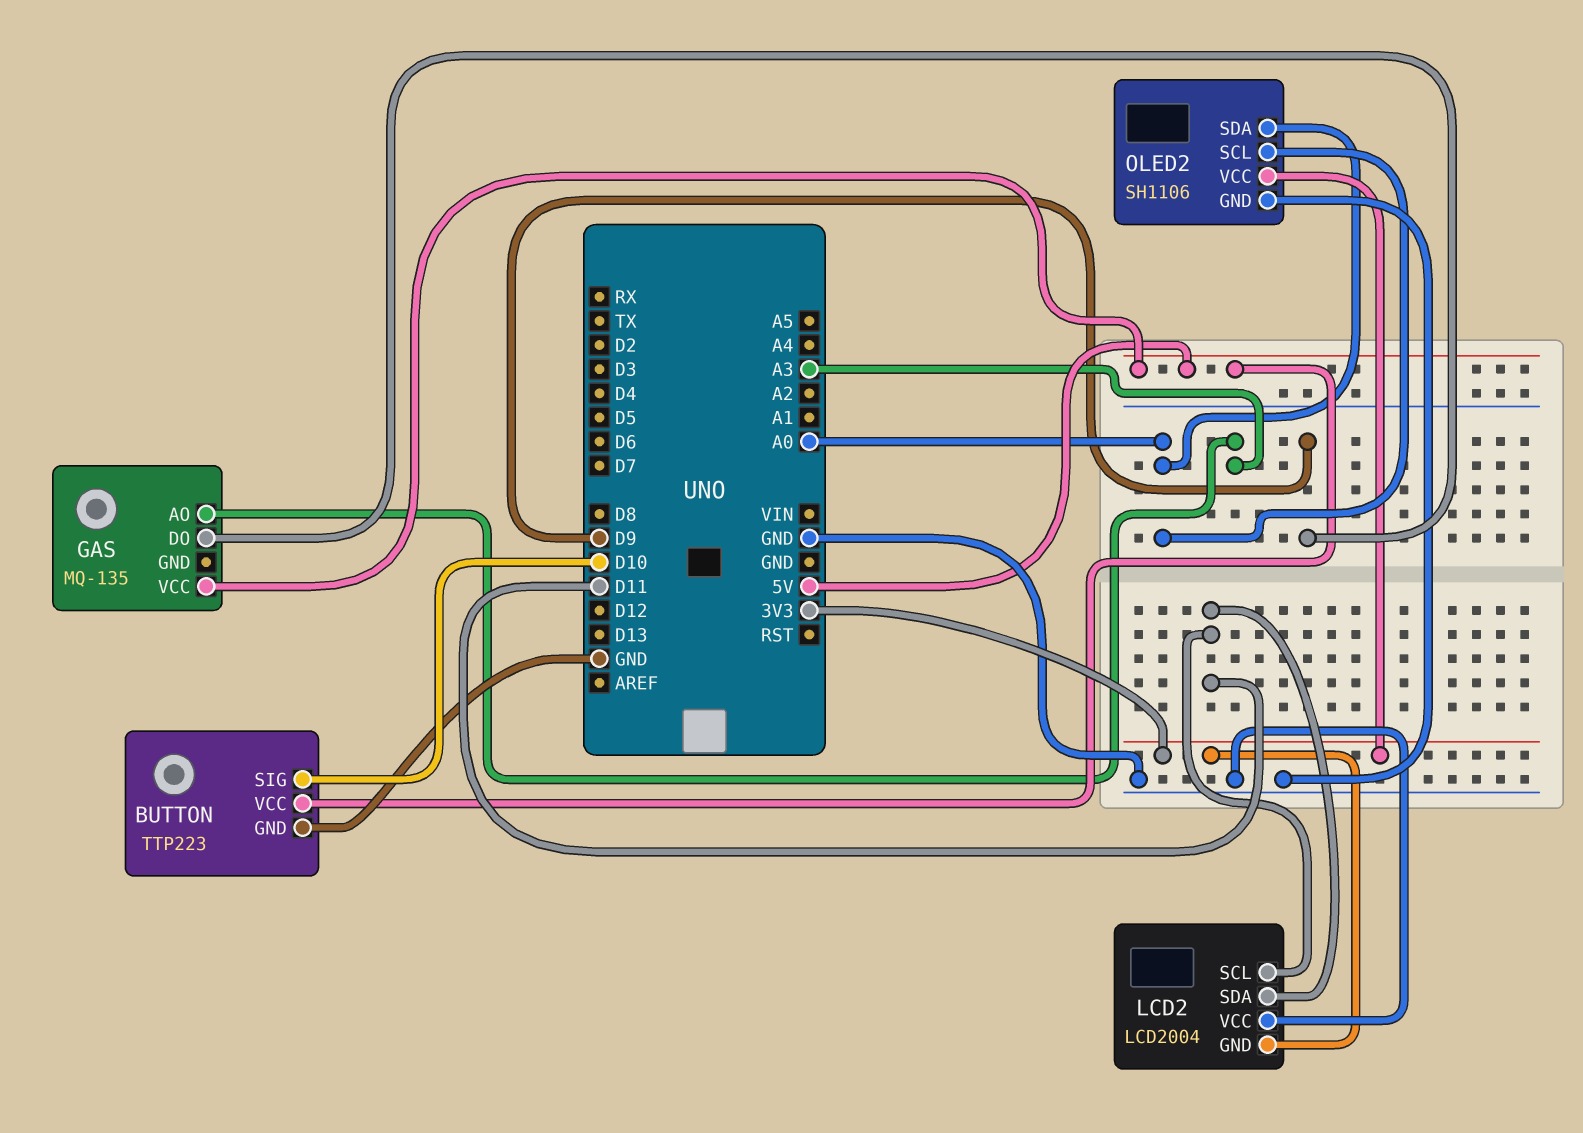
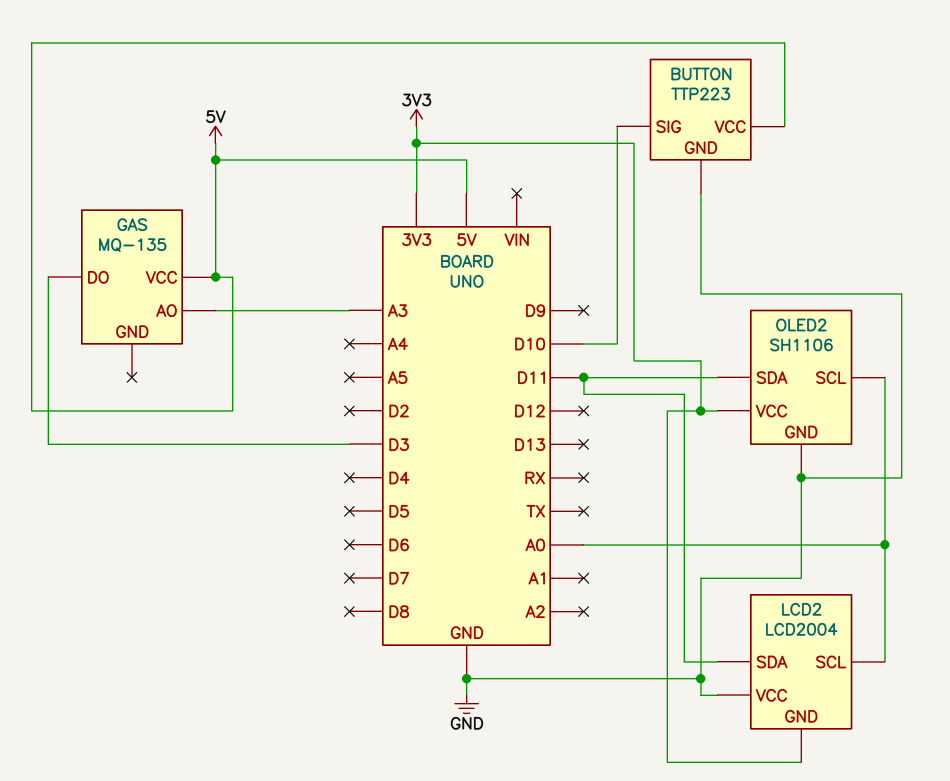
GAS pin DO: D9 -> D3
LCD2 pin SCL: D11 -> A0
OLED2 pin SDA: A0 -> D11

